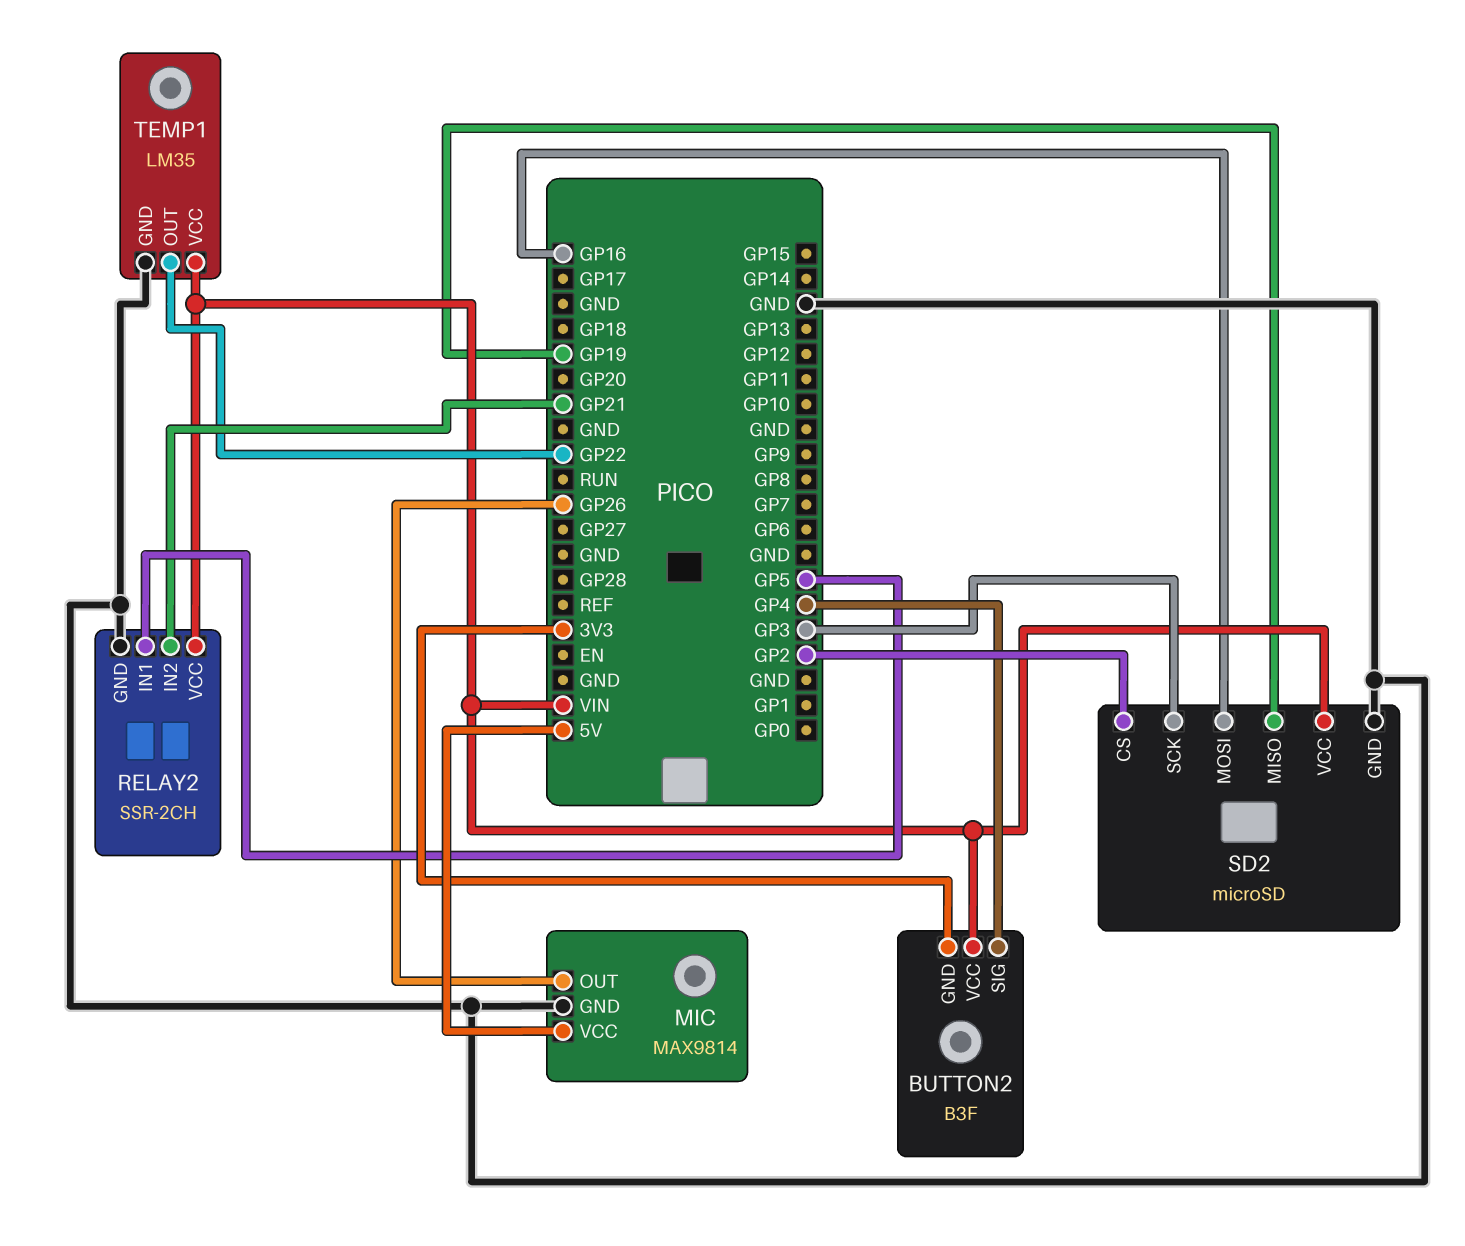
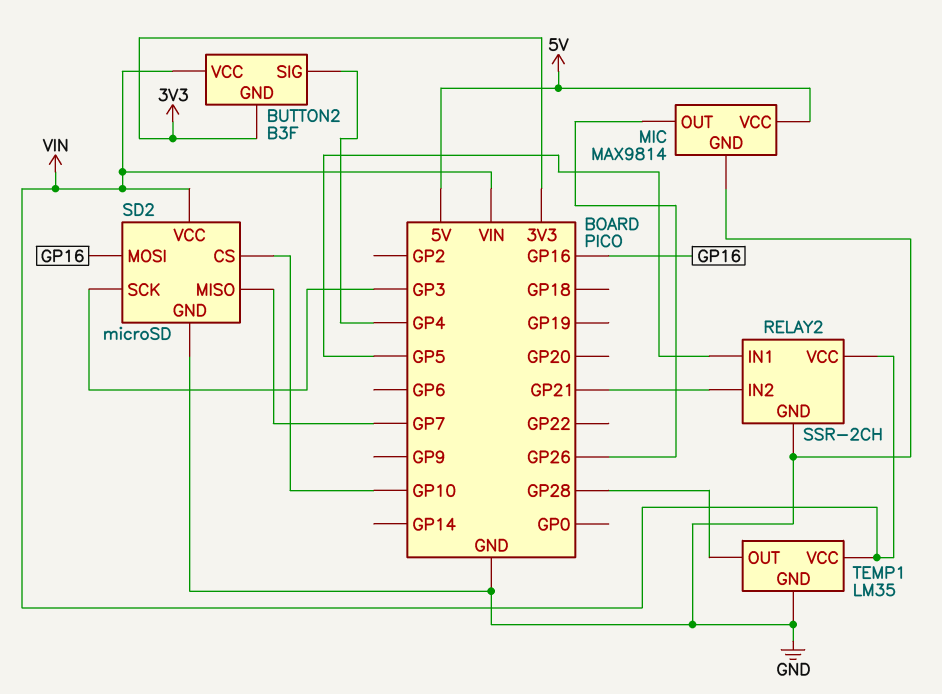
SD2 pin CS: GP2 -> GP10
SD2 pin MISO: GP19 -> GP7
TEMP1 pin OUT: GP22 -> GP28

